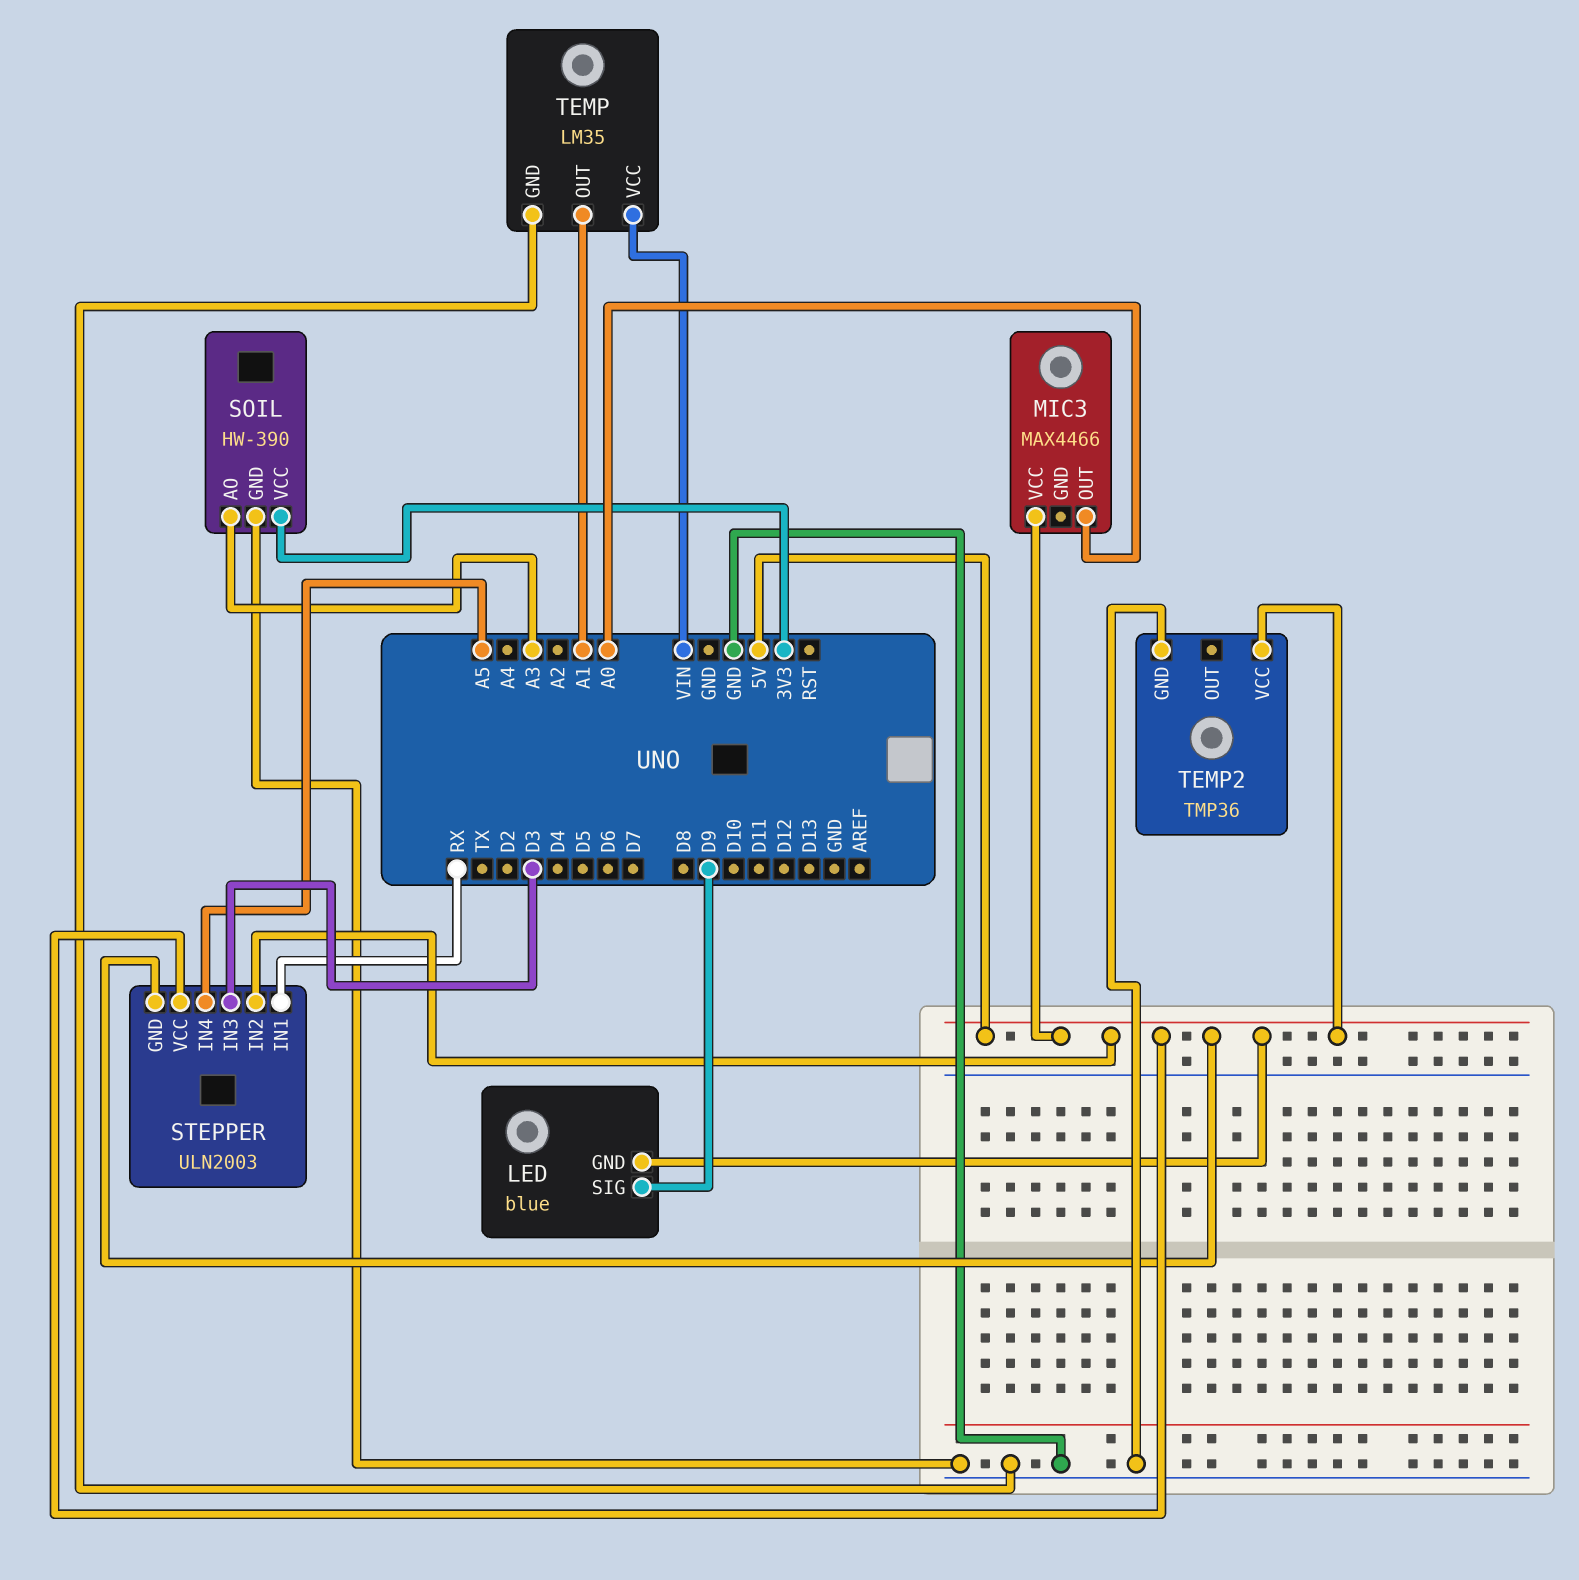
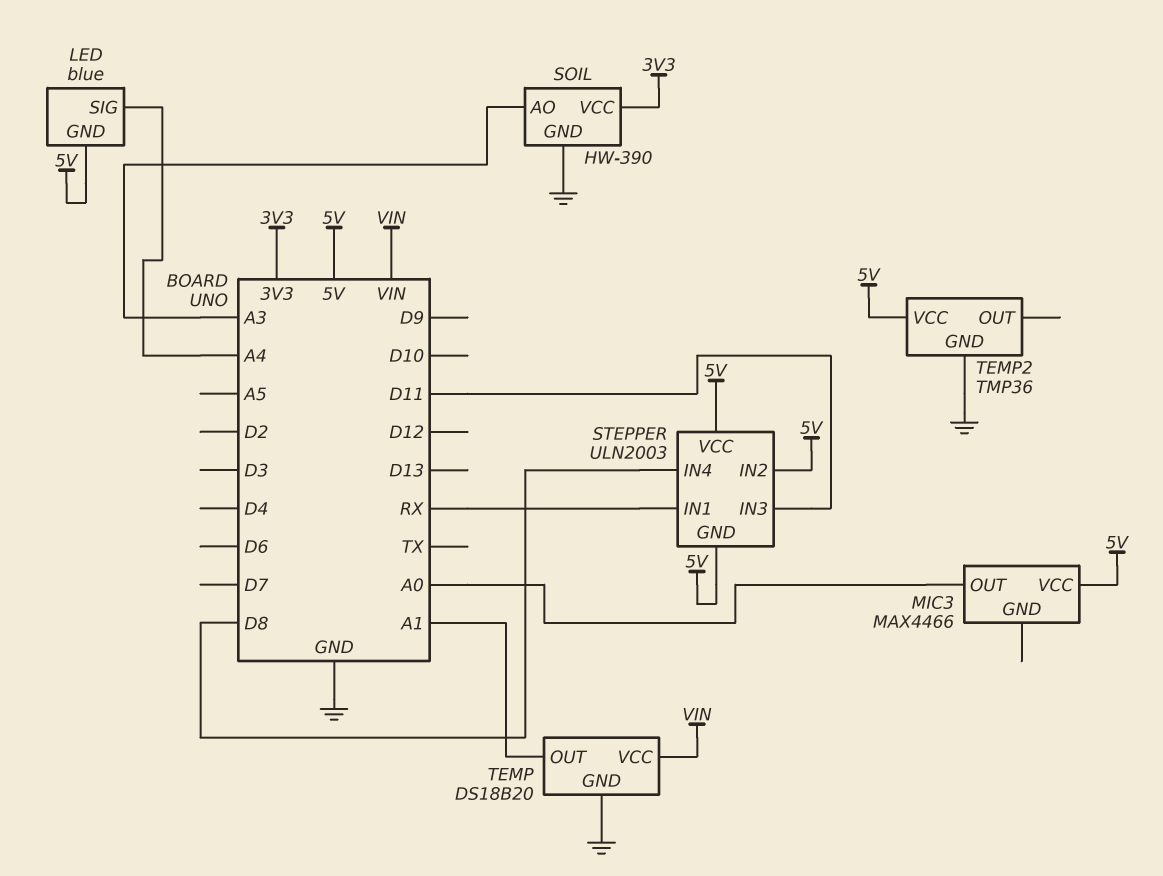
LED pin SIG: D9 -> A4
STEPPER pin IN3: D3 -> D11
STEPPER pin IN4: A5 -> D8
TEMP: LM35 -> DS18B20

